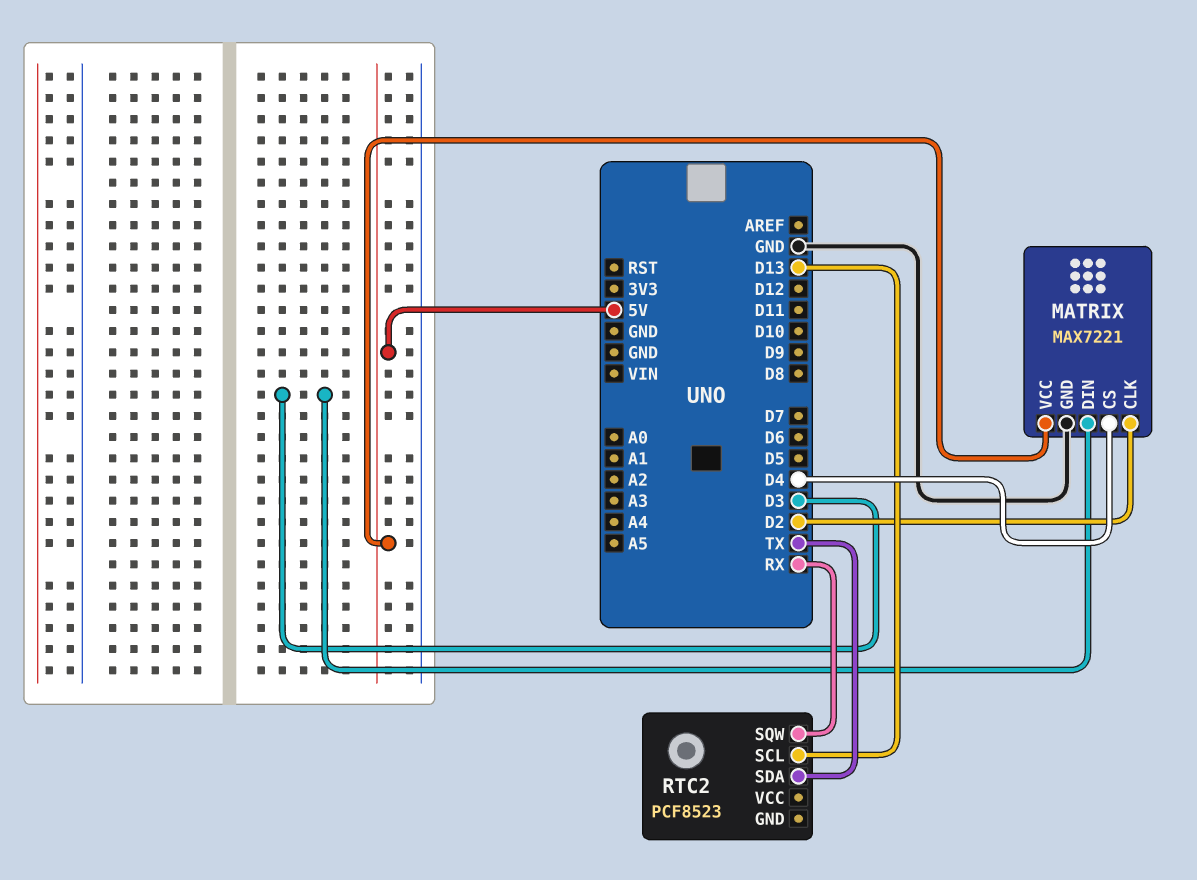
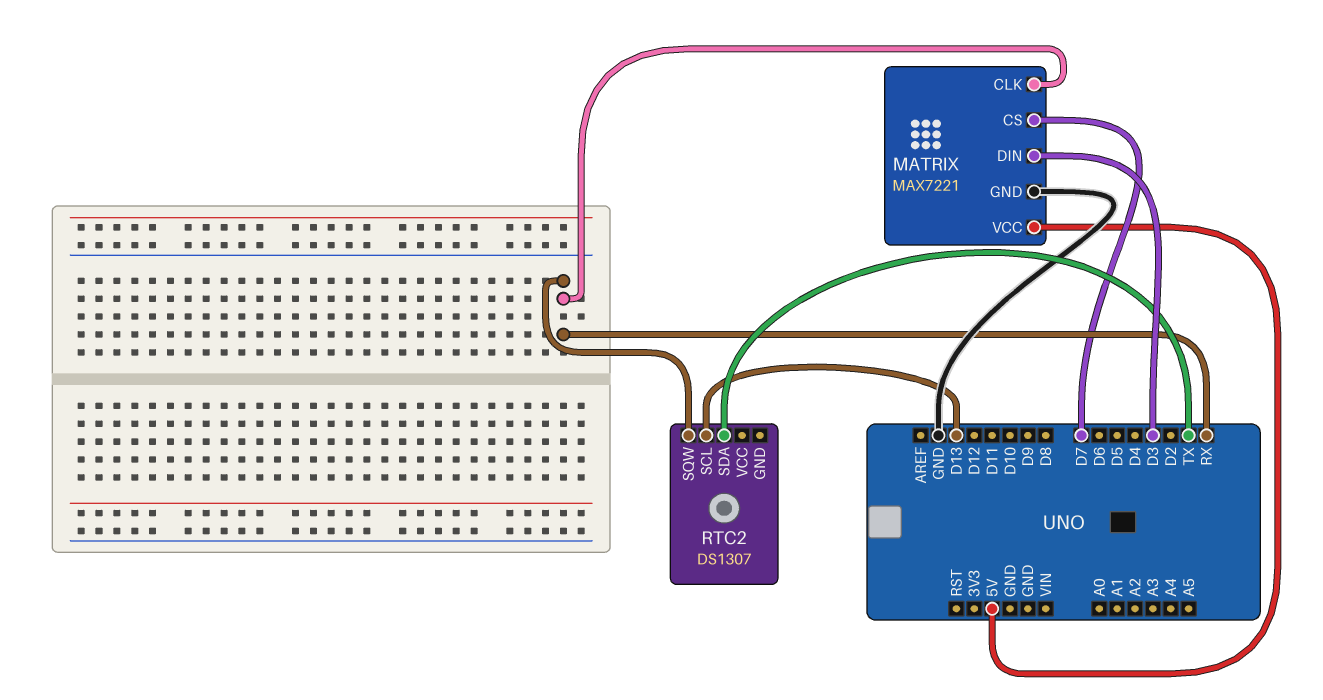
MATRIX pin CLK: D2 -> RX
MATRIX pin CS: D4 -> D7
RTC2: PCF8523 -> DS1307

